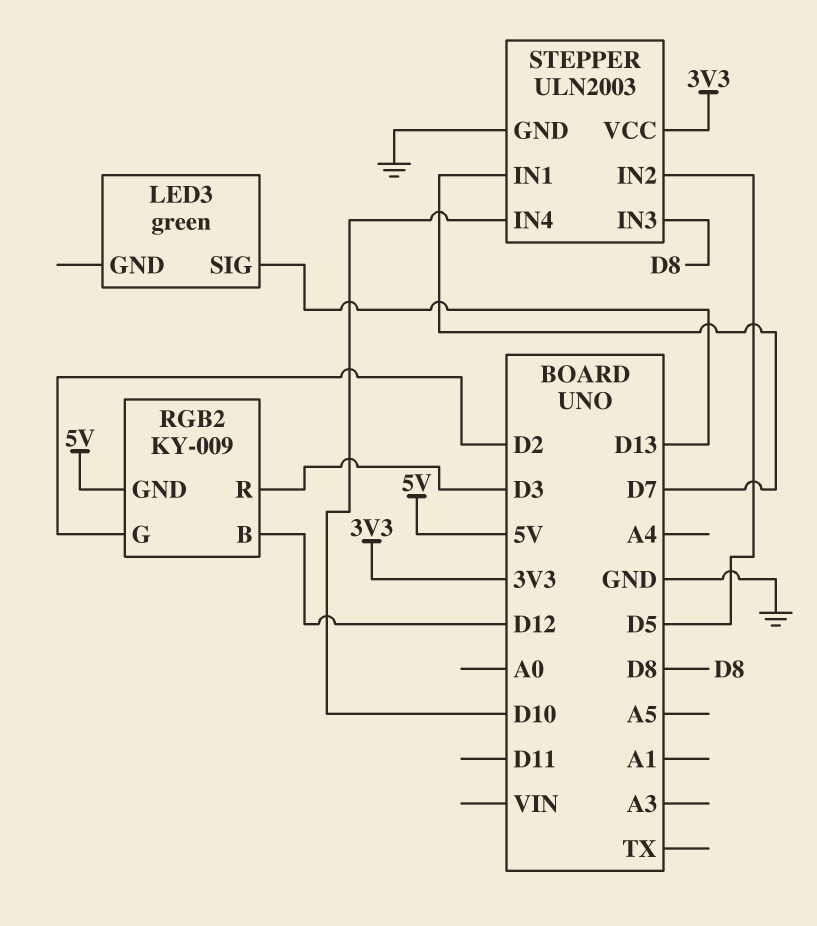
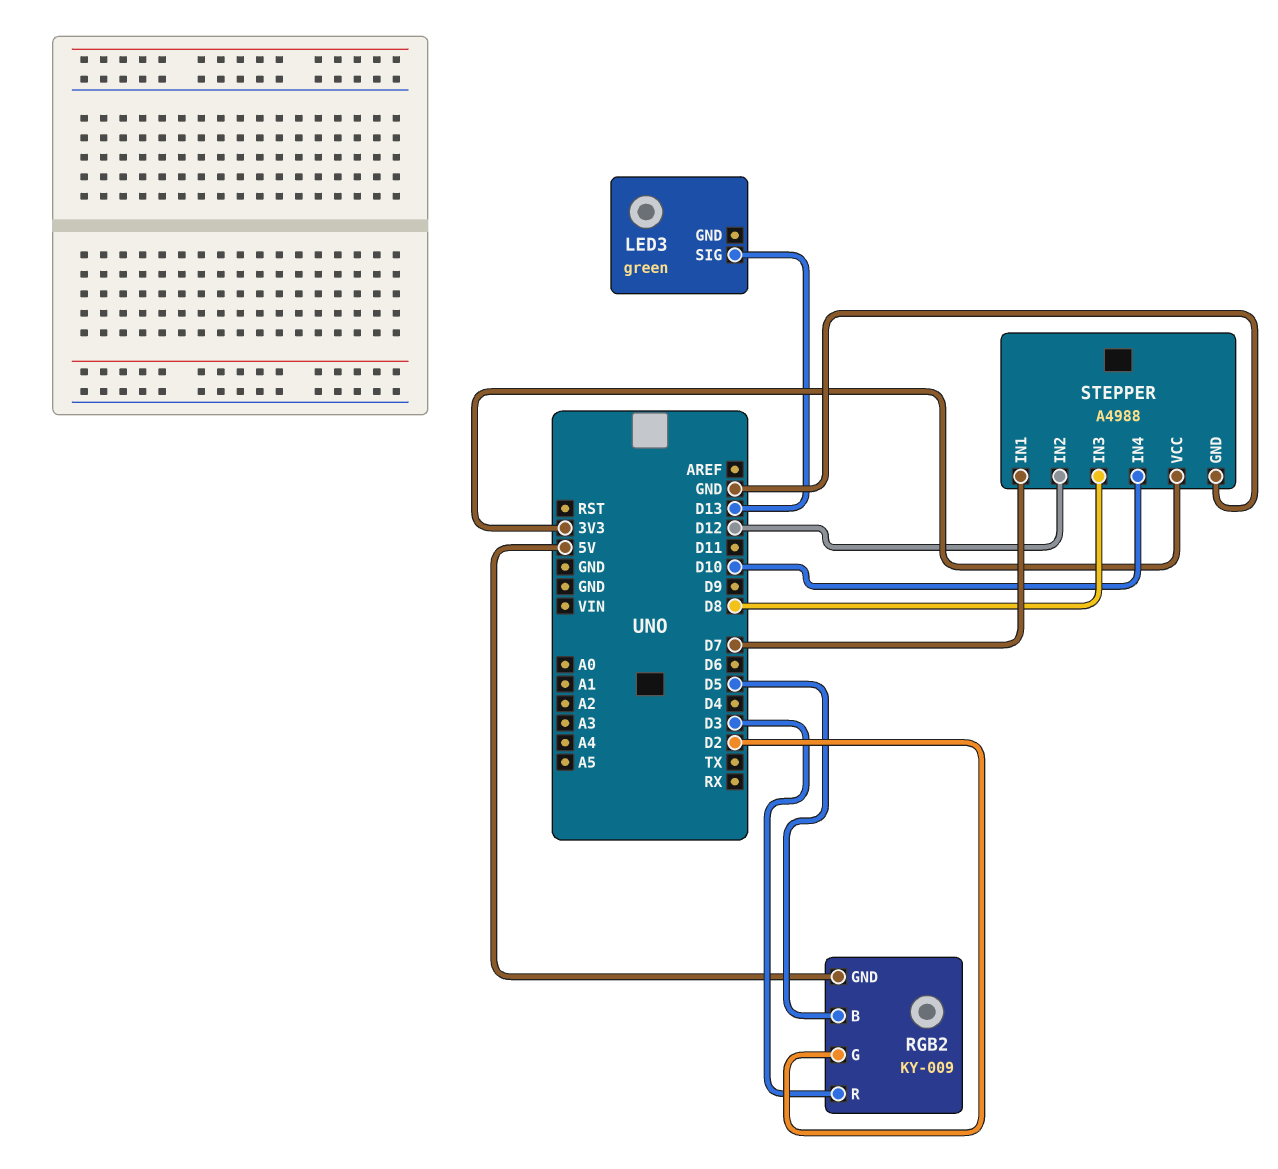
RGB2 pin B: D12 -> D5
STEPPER: ULN2003 -> A4988
STEPPER pin IN2: D5 -> D12

